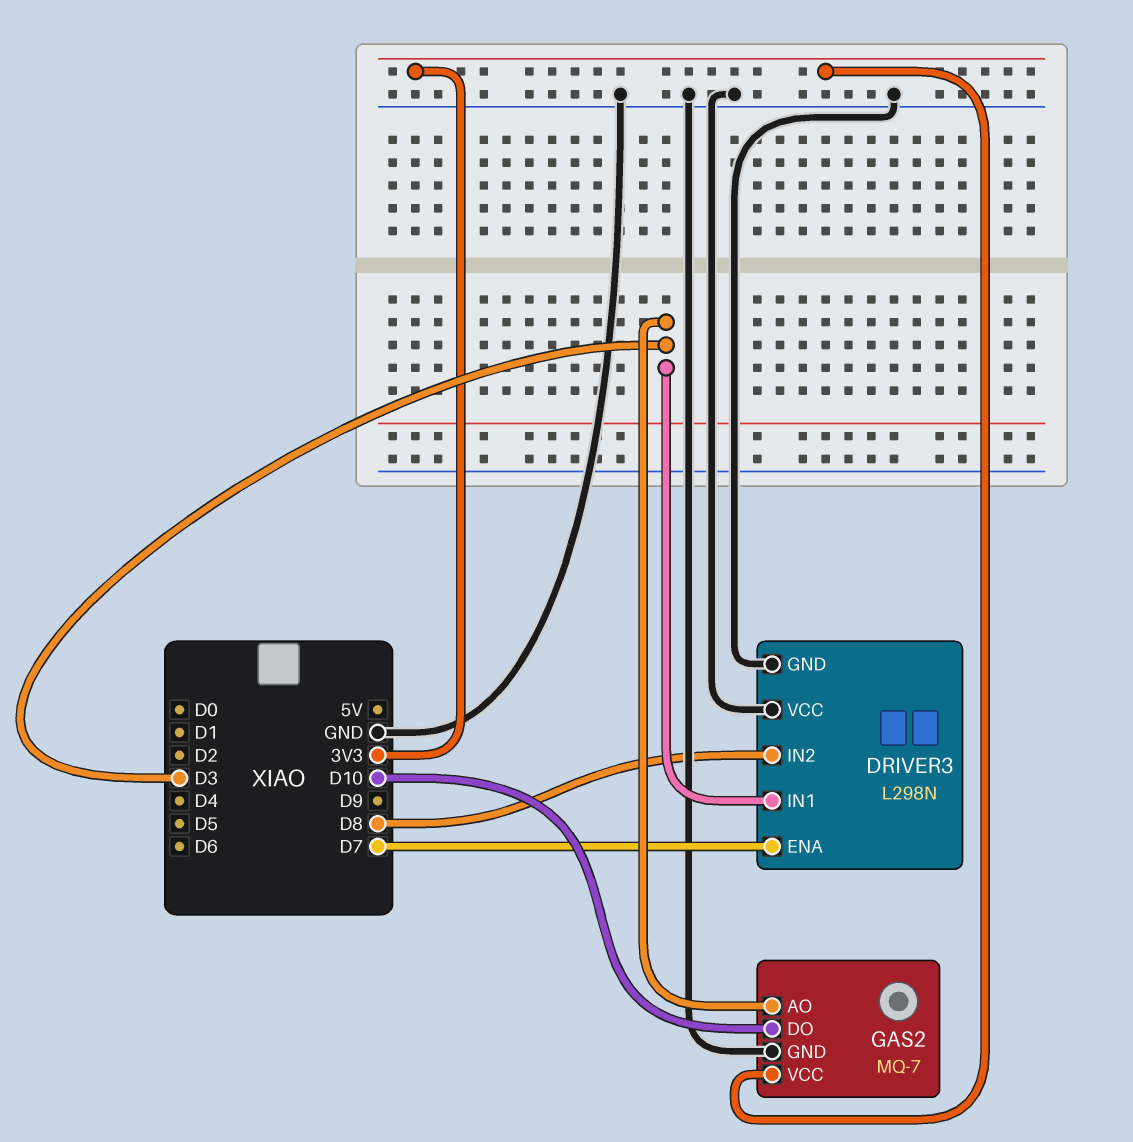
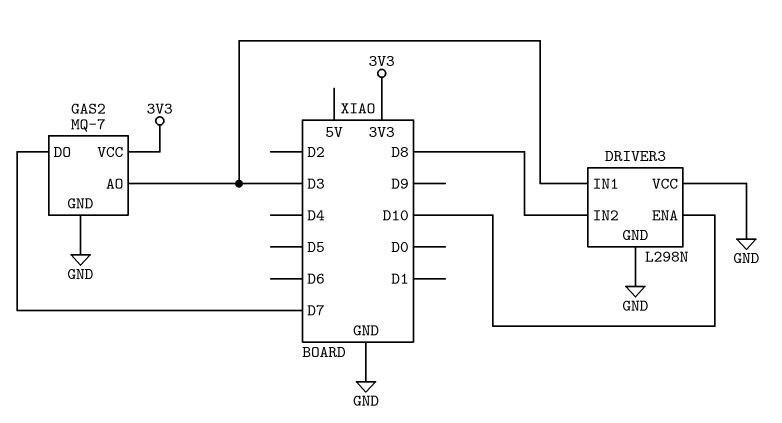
DRIVER3 pin ENA: D7 -> D10
GAS2 pin DO: D10 -> D7

